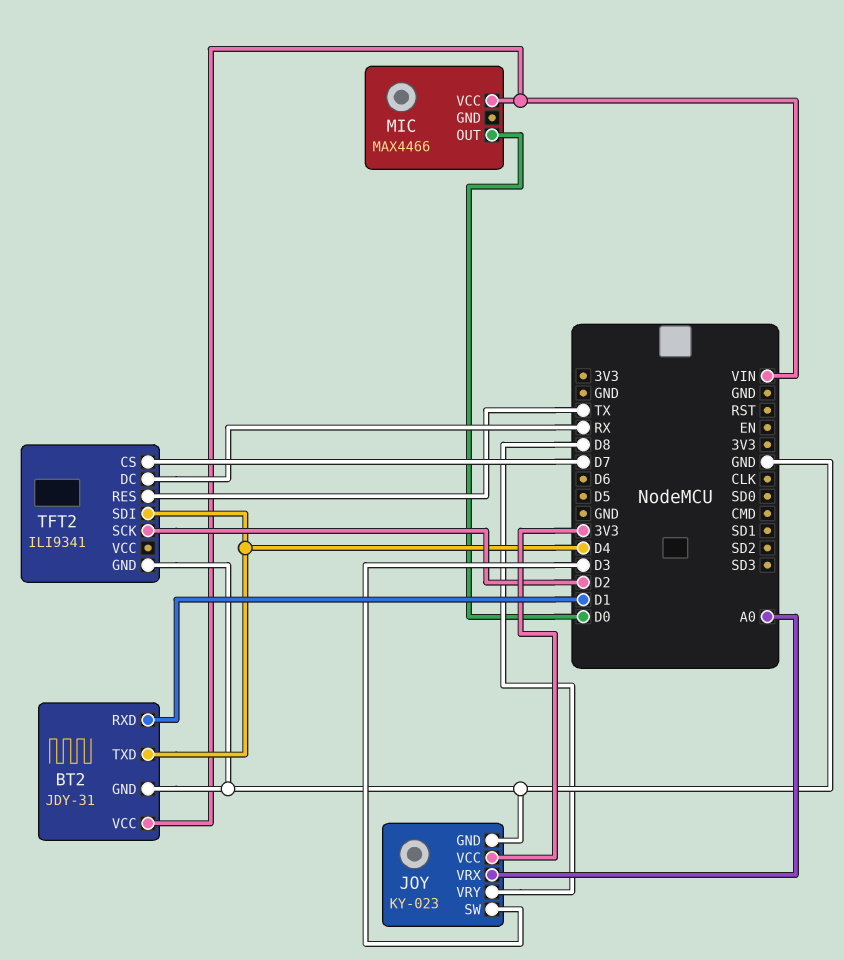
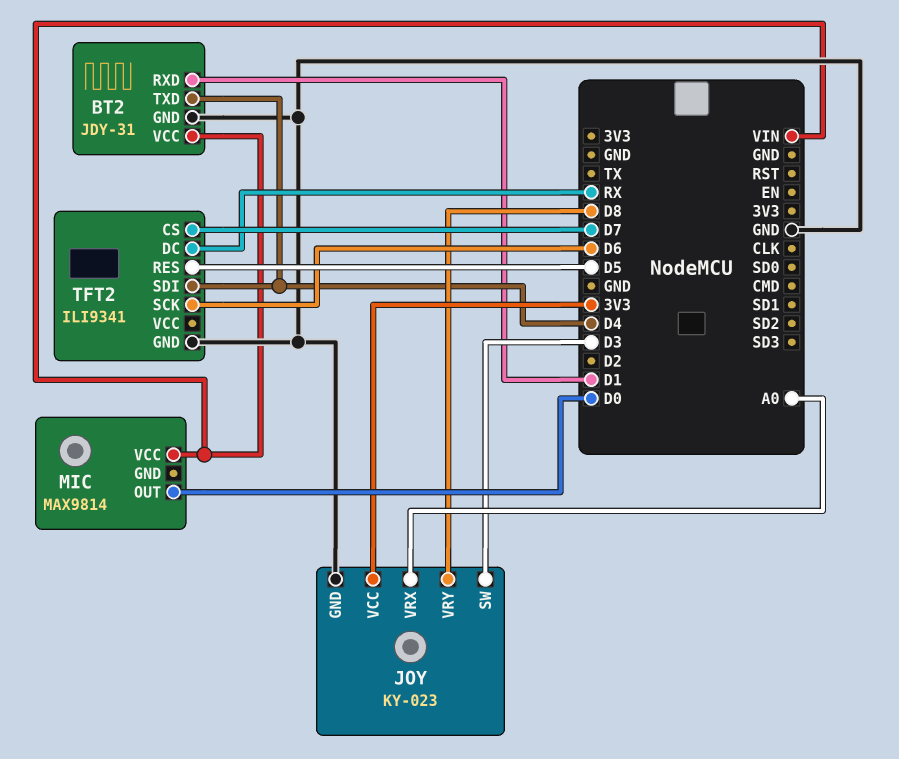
MIC: MAX4466 -> MAX9814
TFT2 pin RES: TX -> D5
TFT2 pin SCK: D2 -> D6

